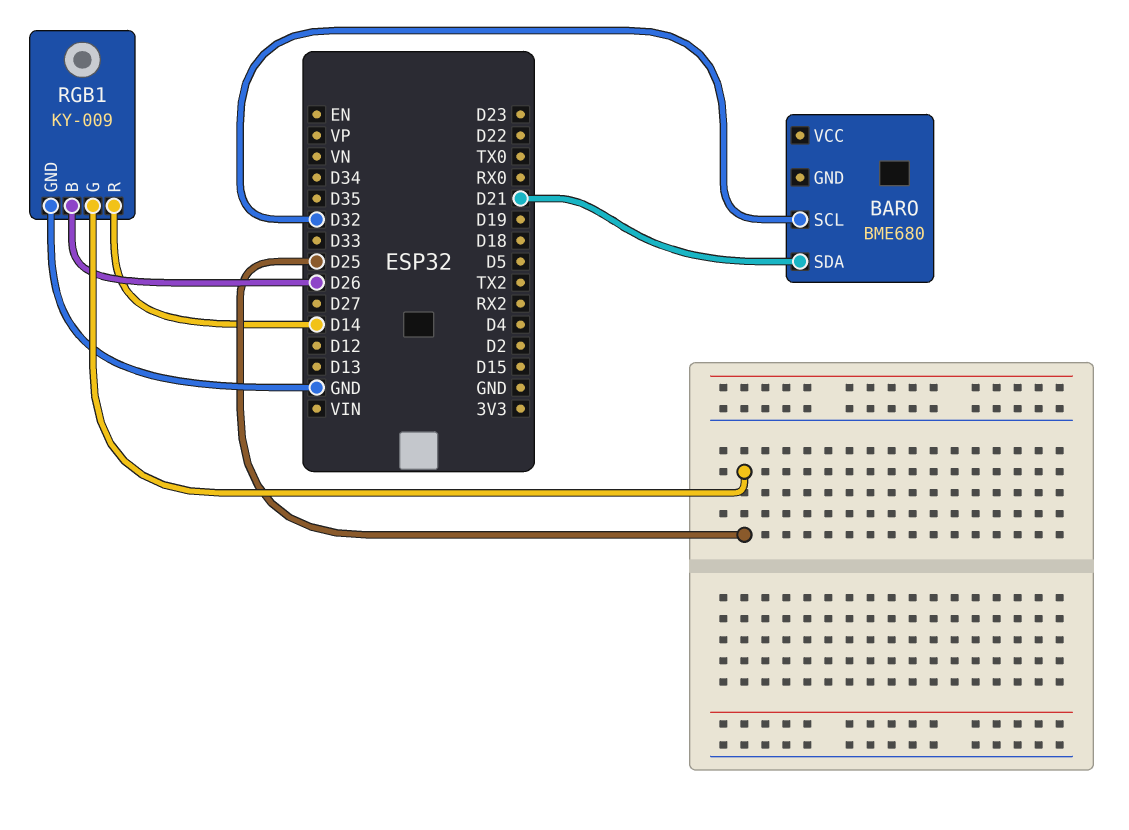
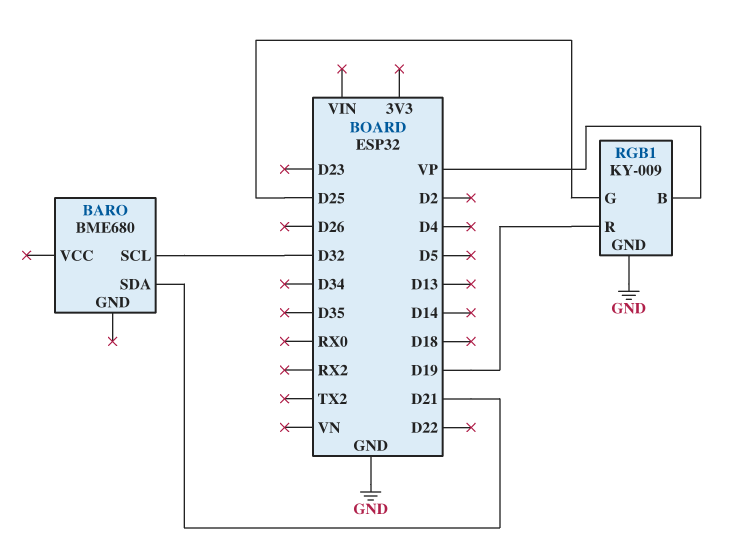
RGB1 pin B: D26 -> VP
RGB1 pin R: D14 -> D19

